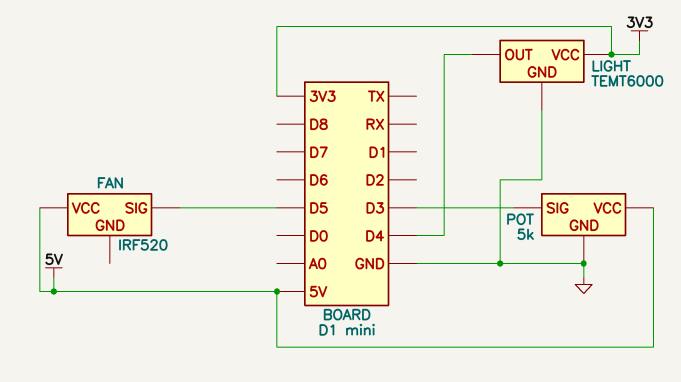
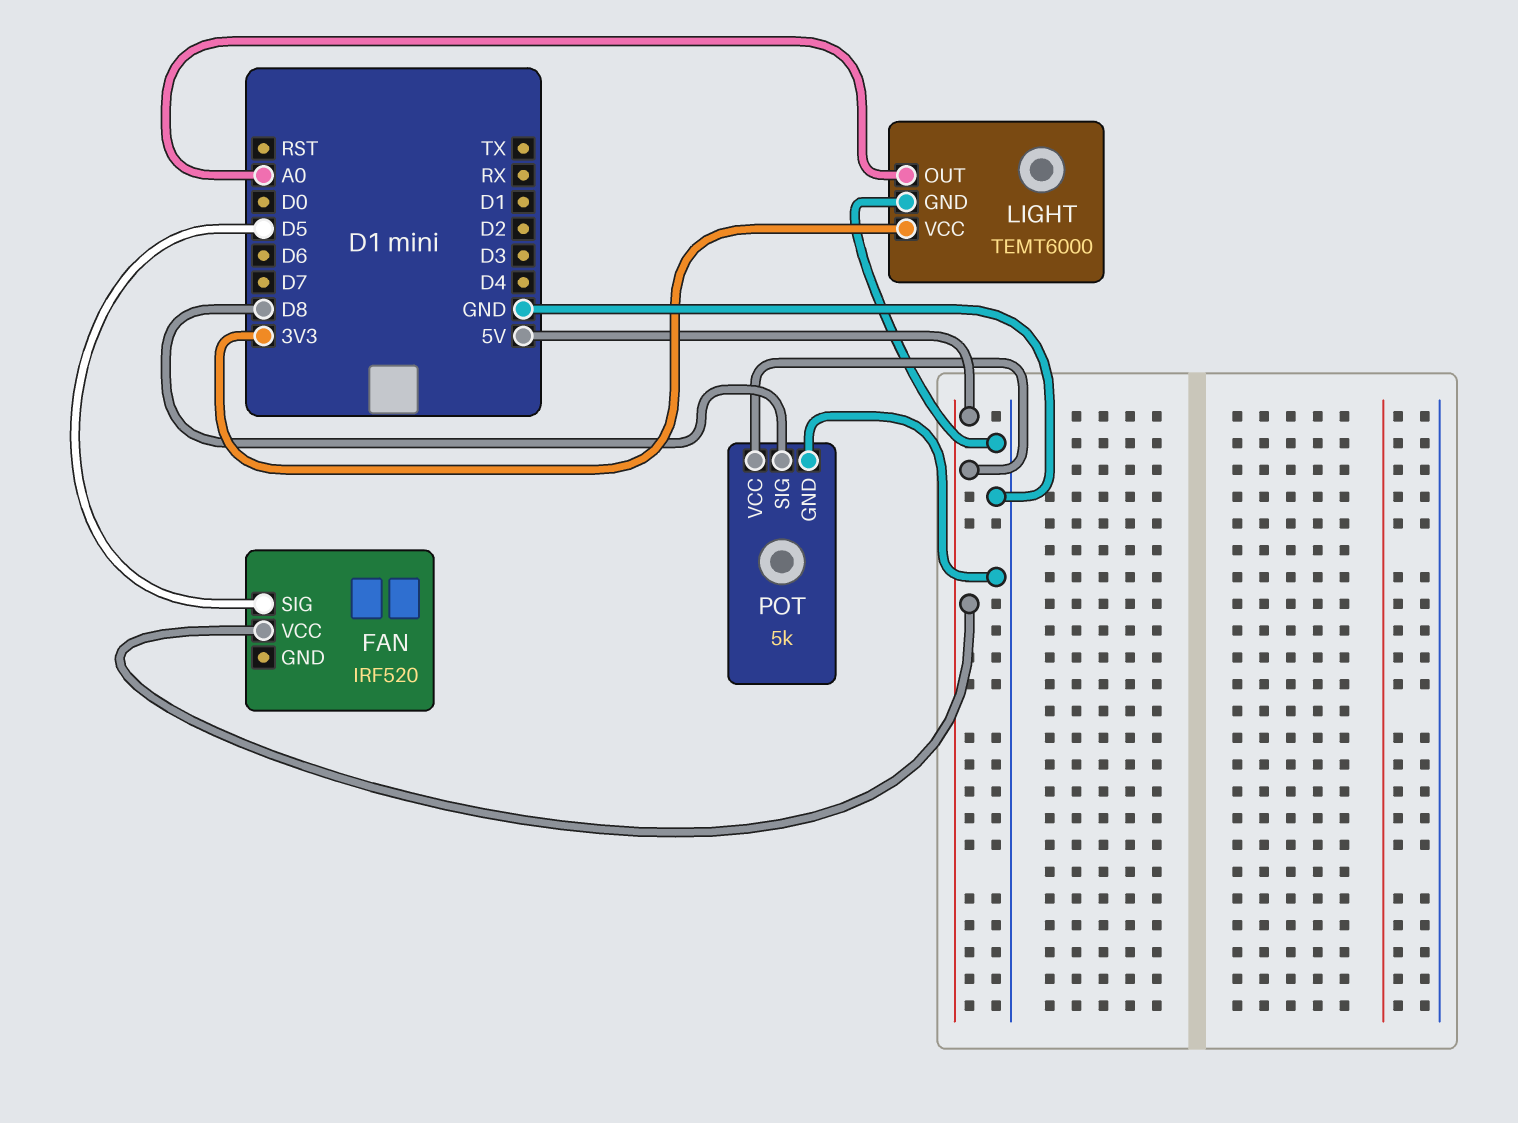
LIGHT pin OUT: D4 -> A0
POT pin SIG: D3 -> D8

